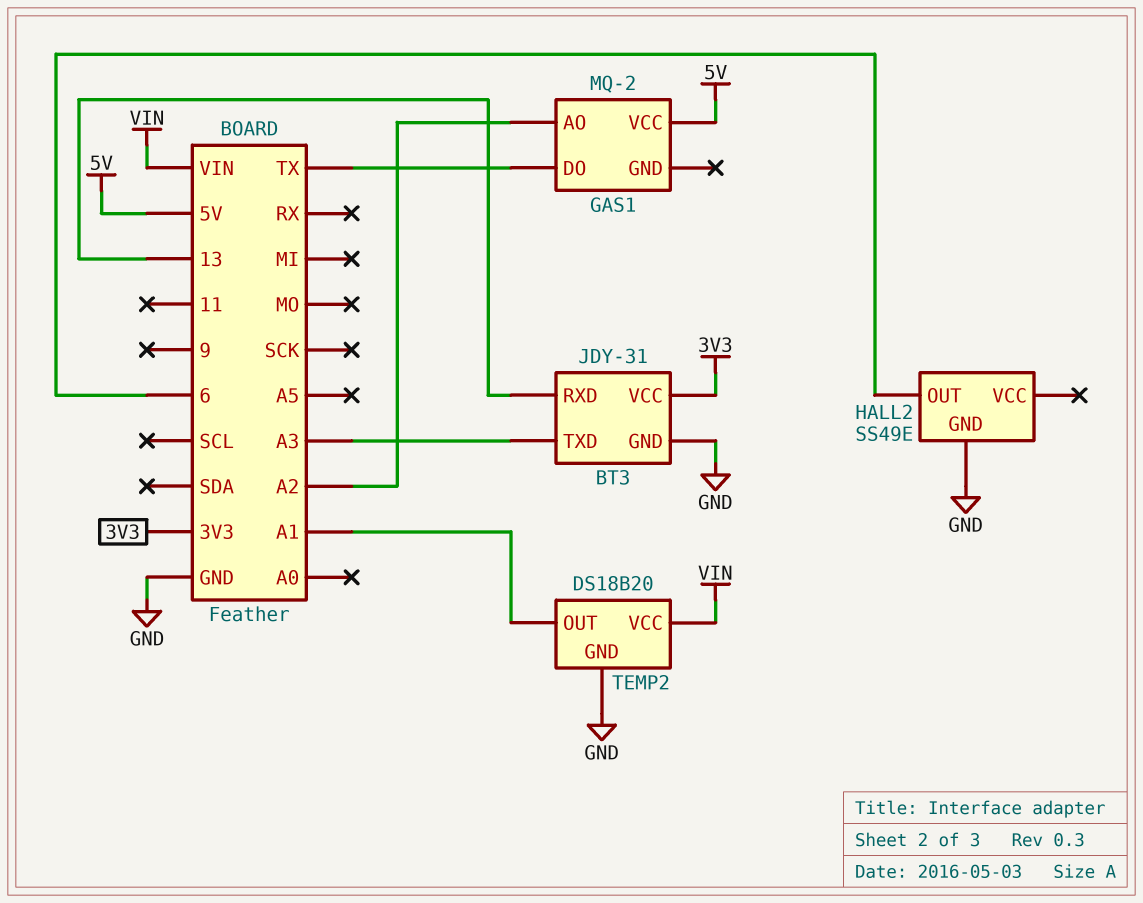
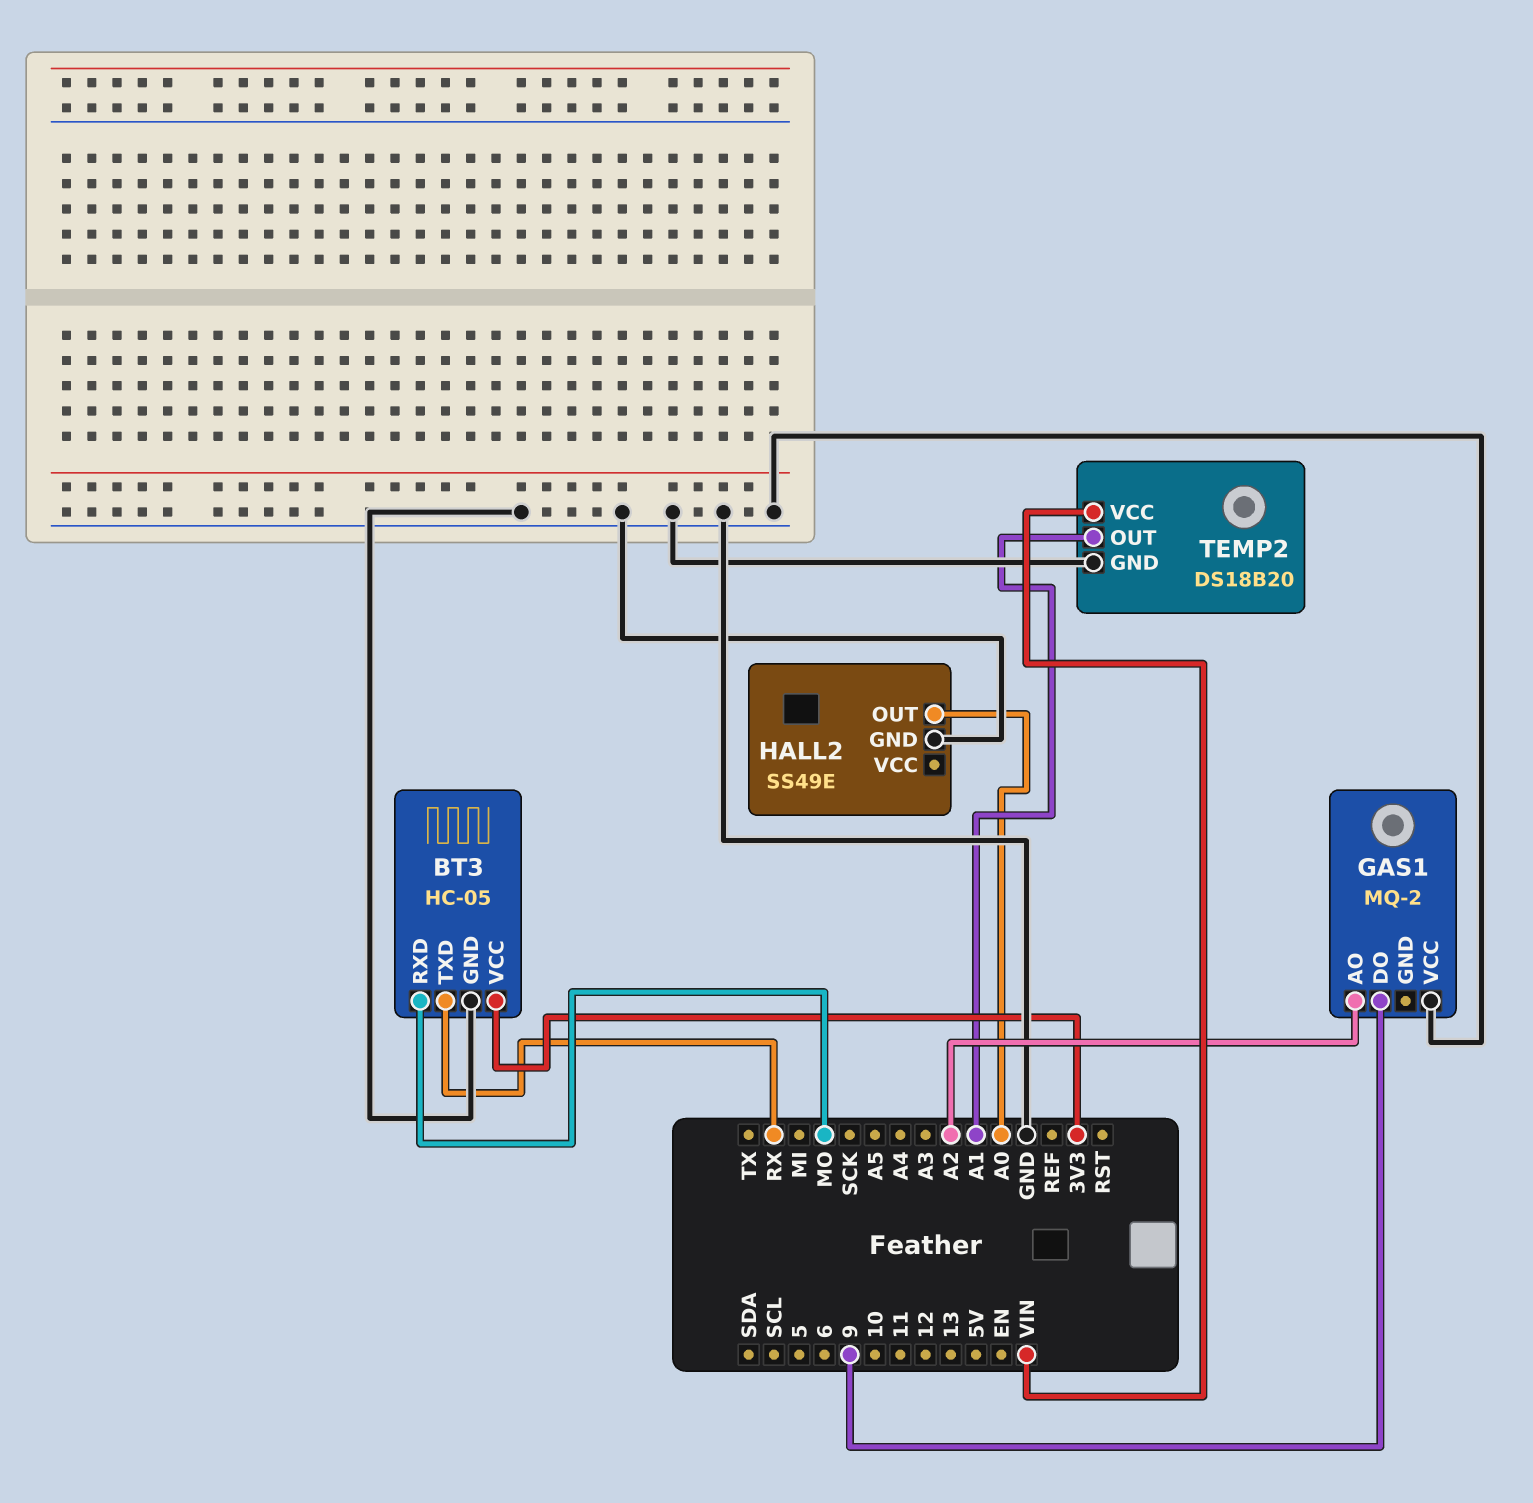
BT3: JDY-31 -> HC-05
BT3 pin RXD: 13 -> MO
BT3 pin TXD: A3 -> RX
GAS1 pin DO: TX -> 9
GAS1 pin VCC: 5V -> GND
HALL2 pin OUT: 6 -> A0

